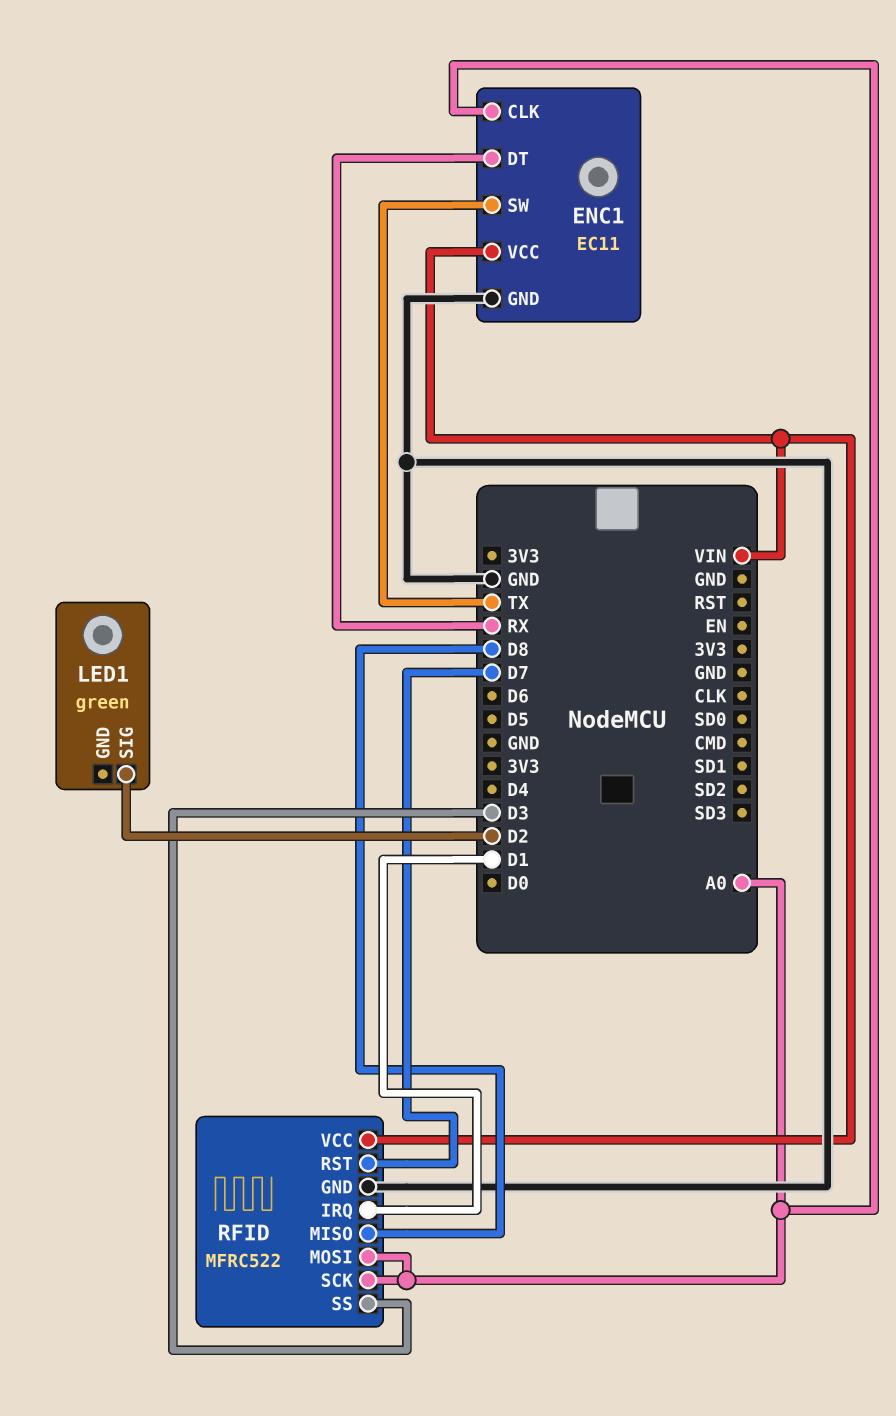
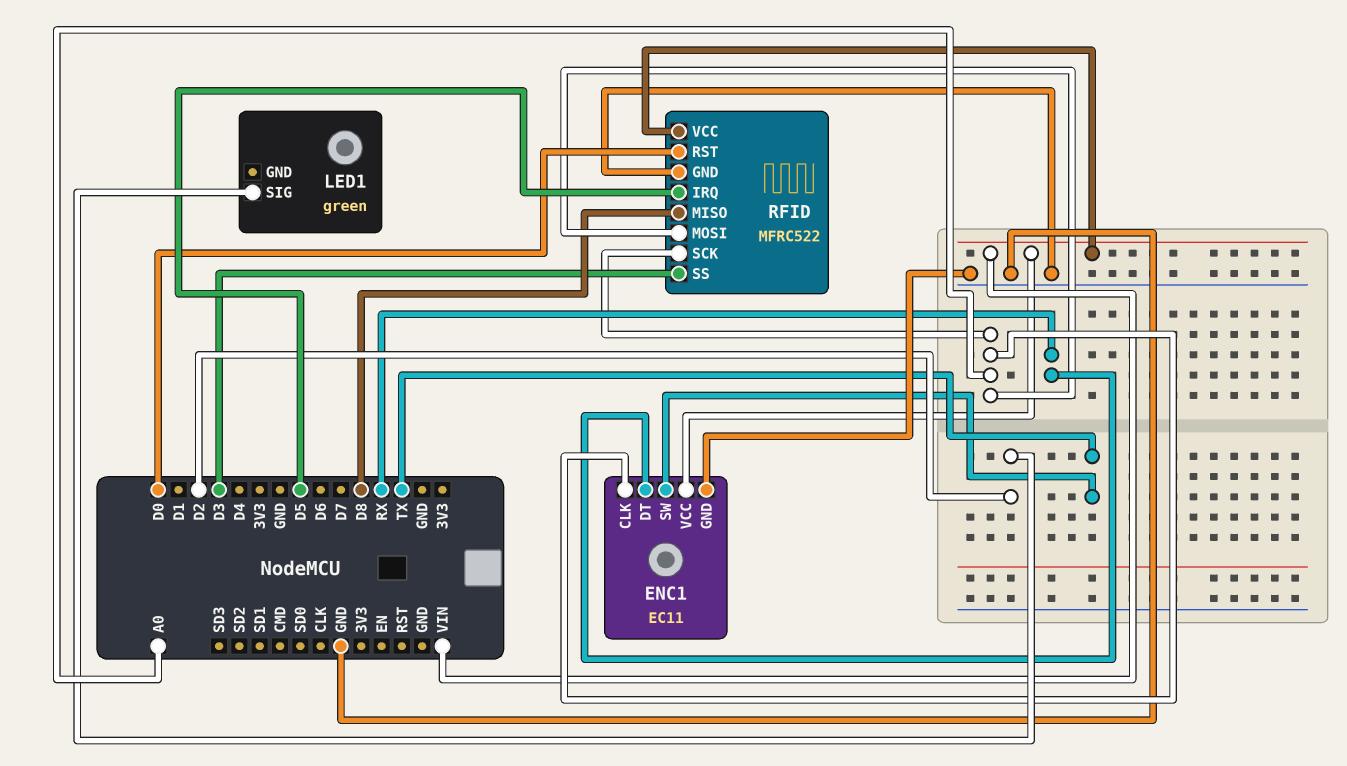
RFID pin IRQ: D1 -> D5
RFID pin RST: D7 -> D0

